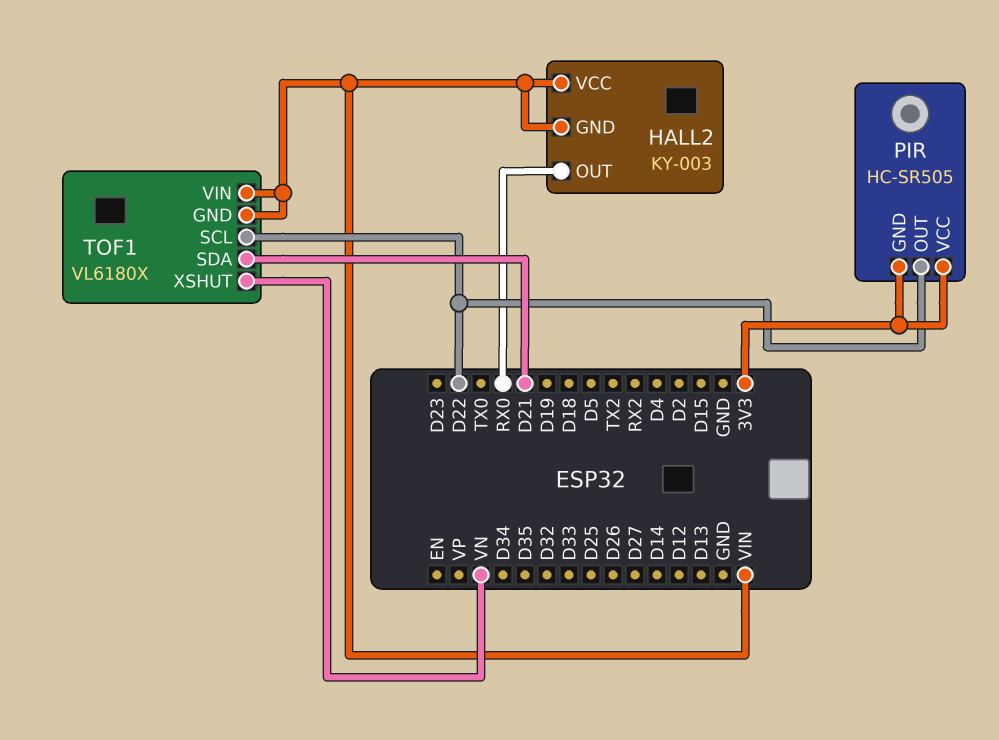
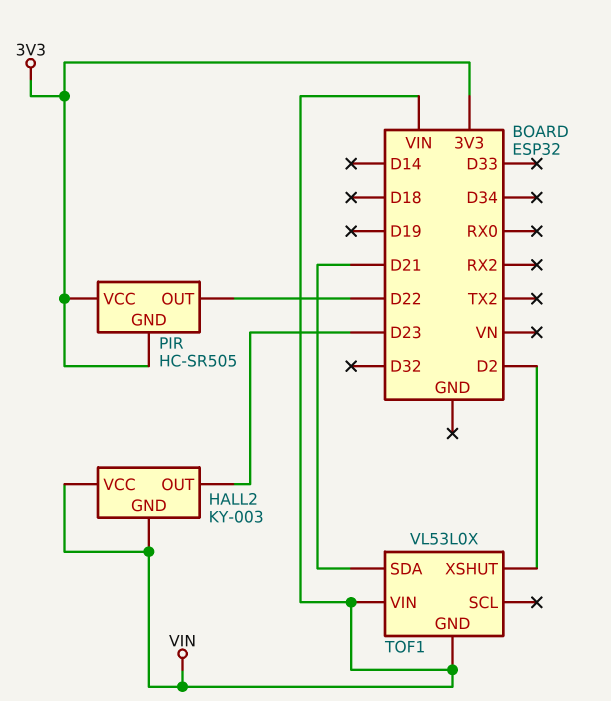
HALL2 pin OUT: RX0 -> D23
TOF1: VL6180X -> VL53L0X
TOF1 pin SCL: D22 -> none
TOF1 pin XSHUT: VN -> D2

